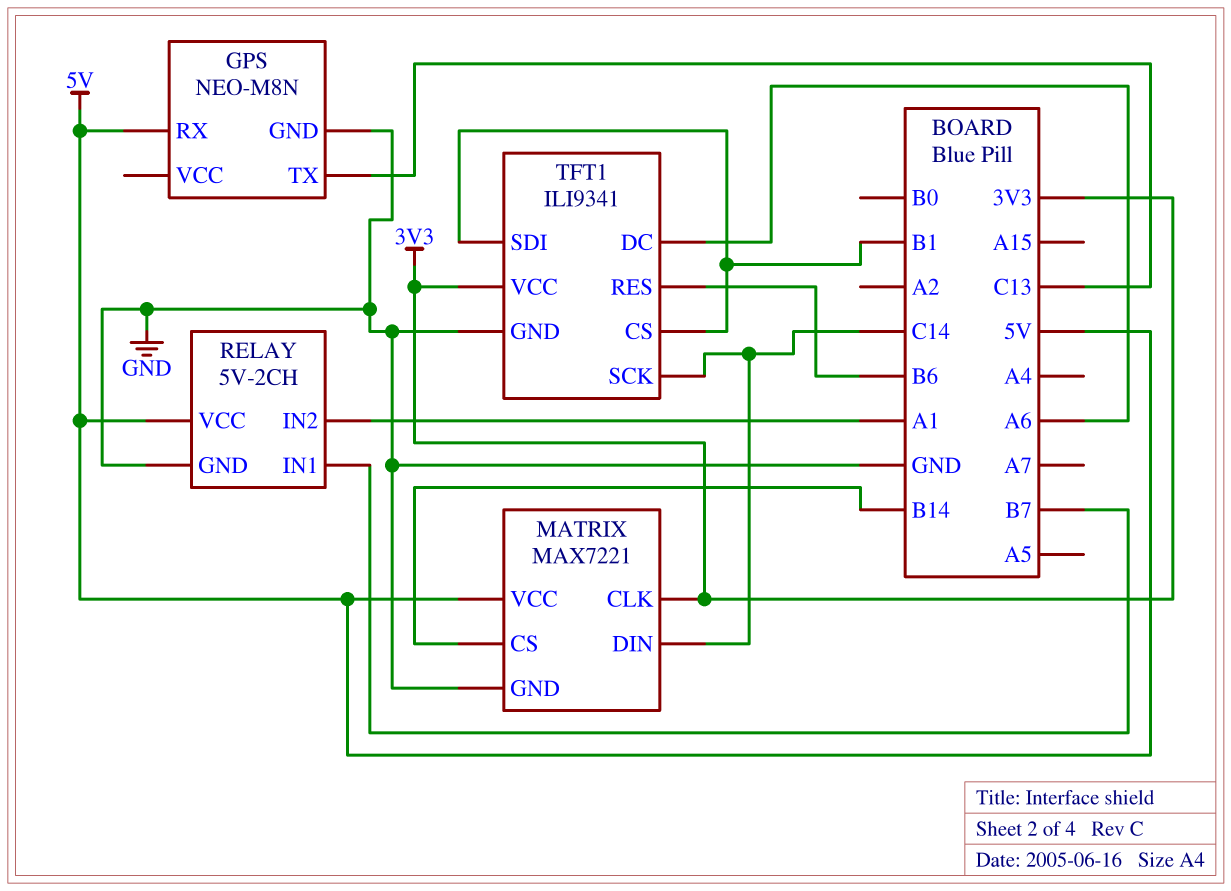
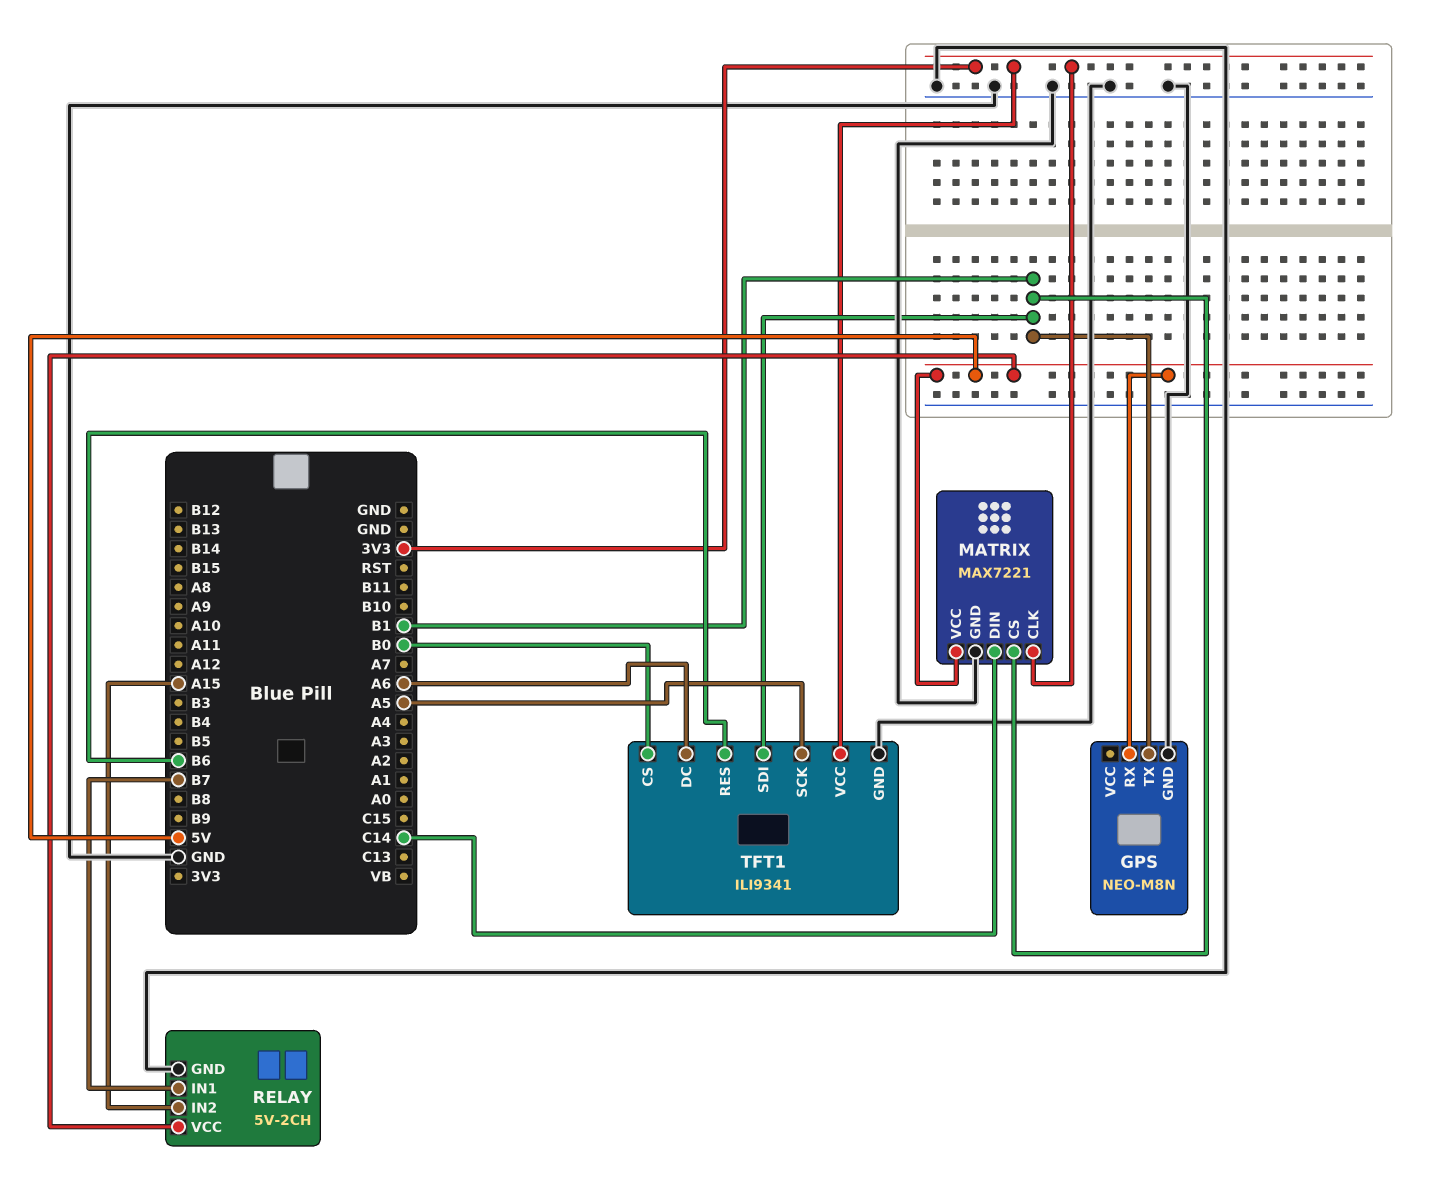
GPS pin TX: C13 -> B1
MATRIX pin CS: B14 -> B1
RELAY pin IN2: A1 -> A15
TFT1 pin CS: B1 -> B0
TFT1 pin SCK: C14 -> A5

